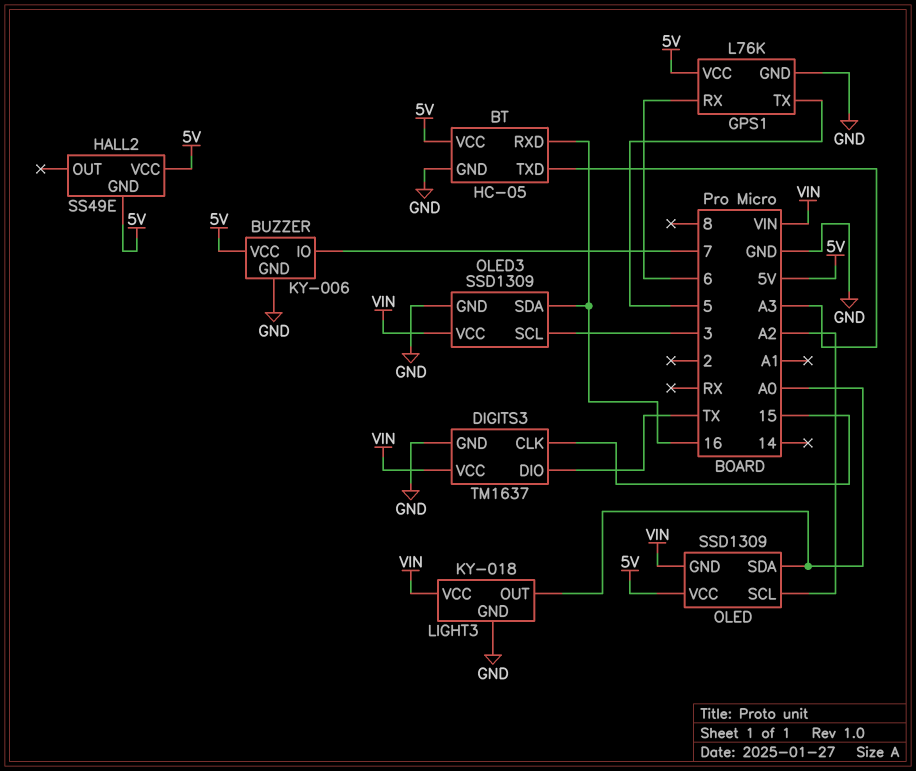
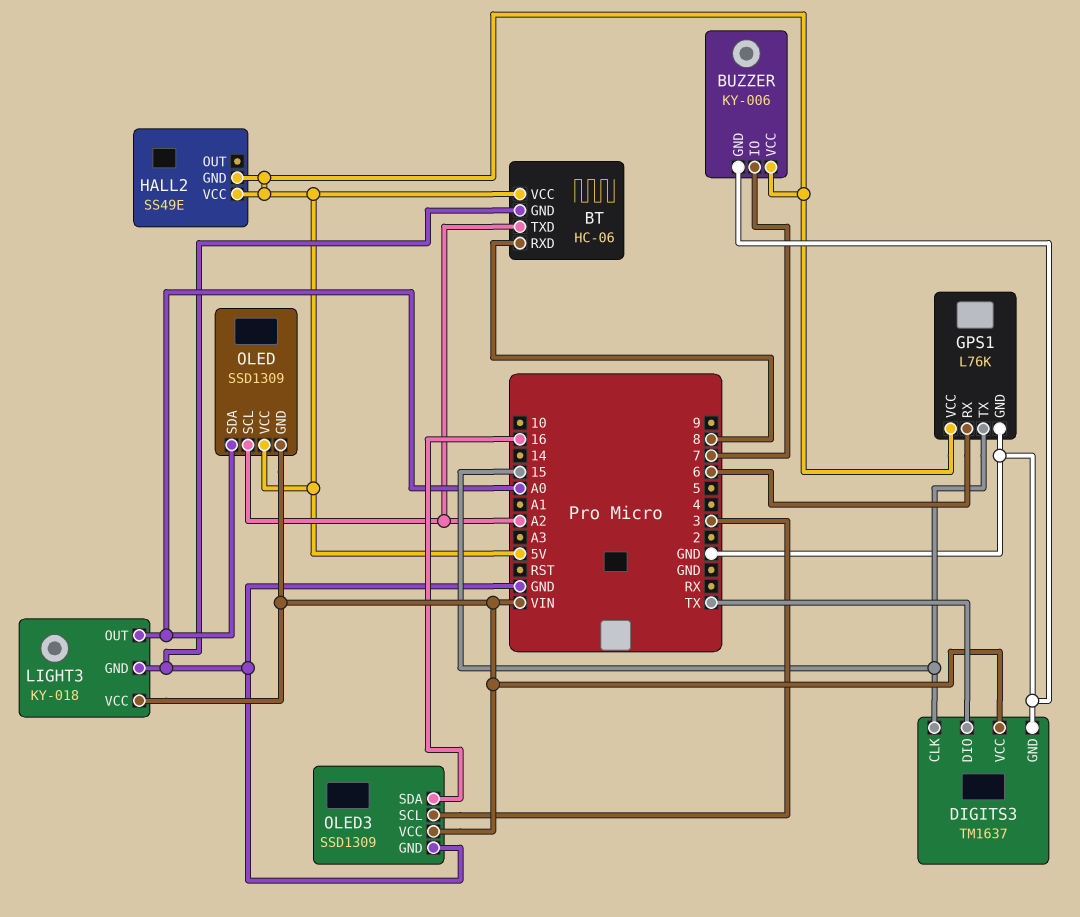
BT: HC-05 -> HC-06
BT pin RXD: 16 -> 8
BT pin TXD: A3 -> A2
GPS1 pin TX: 5 -> 15

